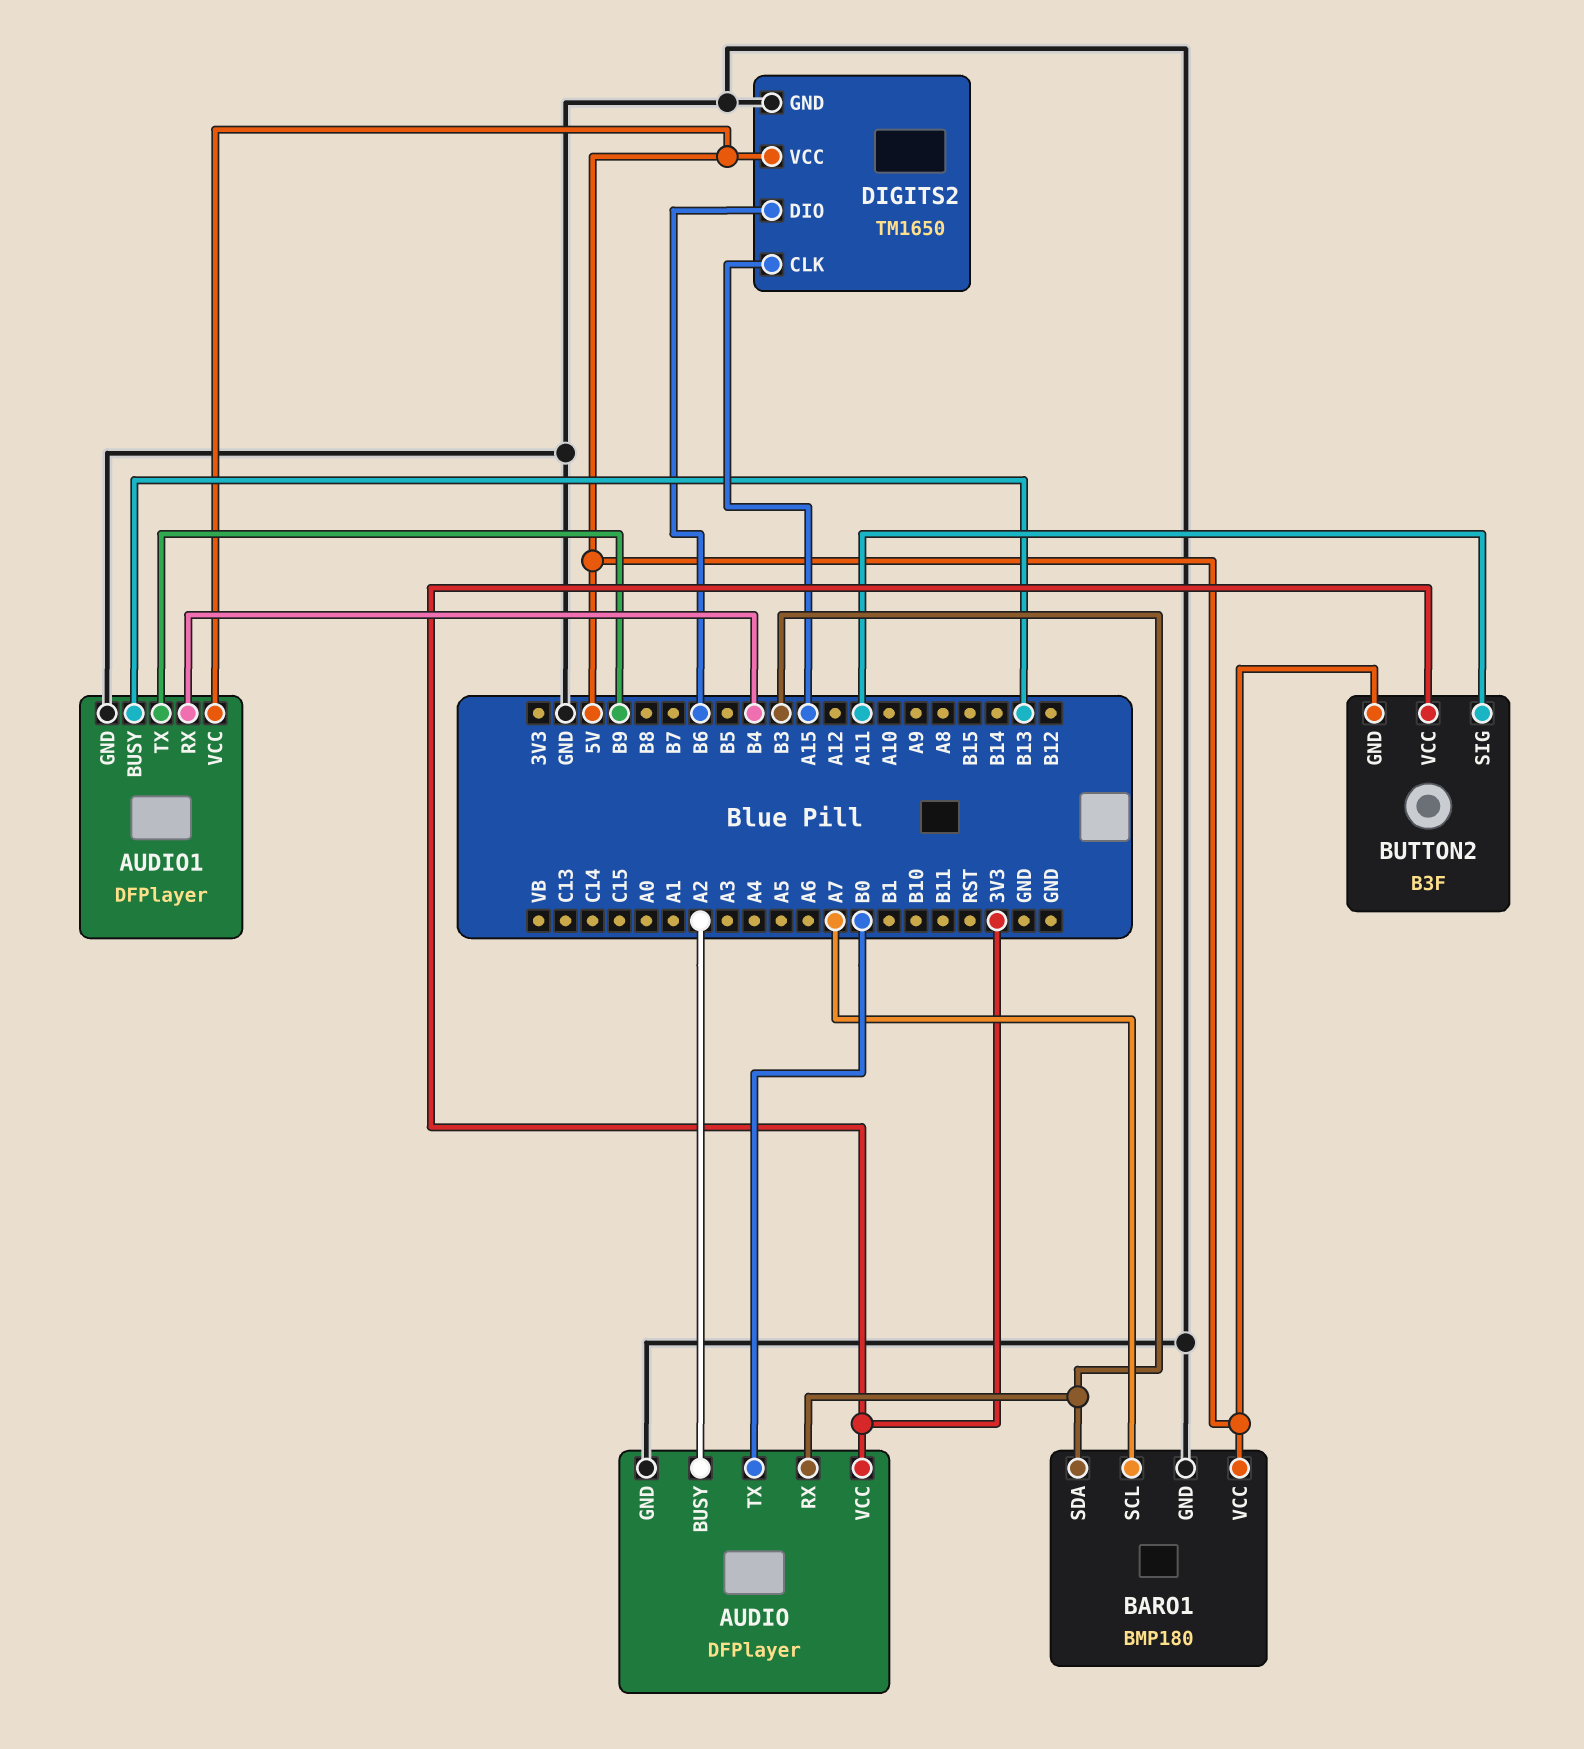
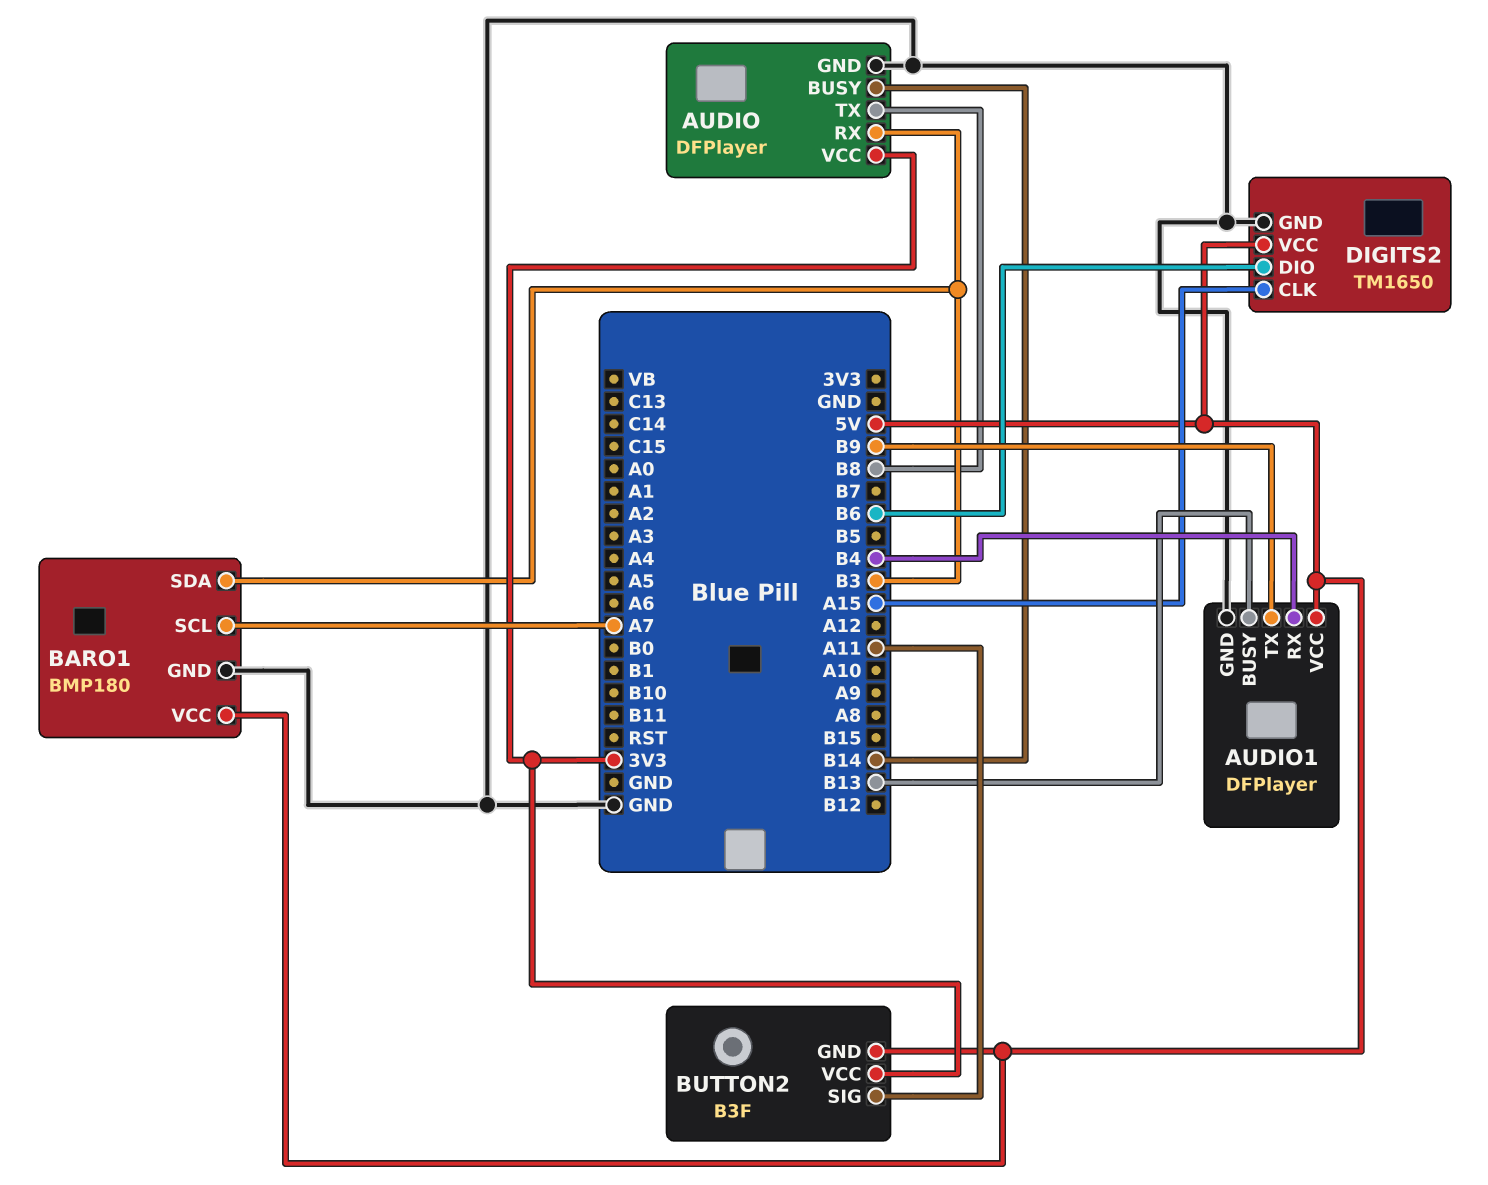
AUDIO pin BUSY: A2 -> B14
AUDIO pin TX: B0 -> B8

